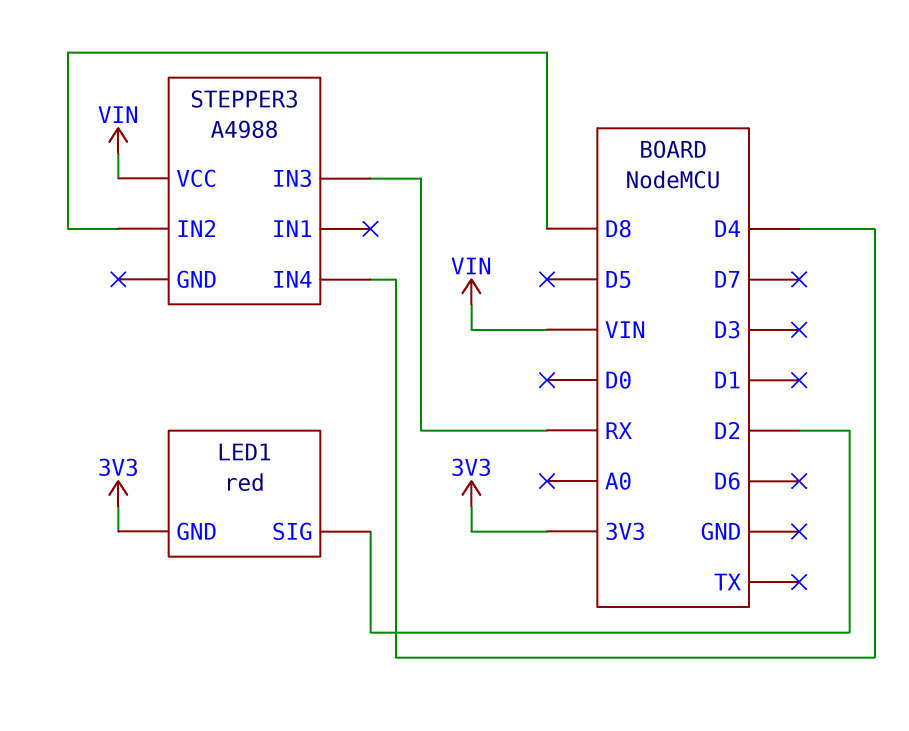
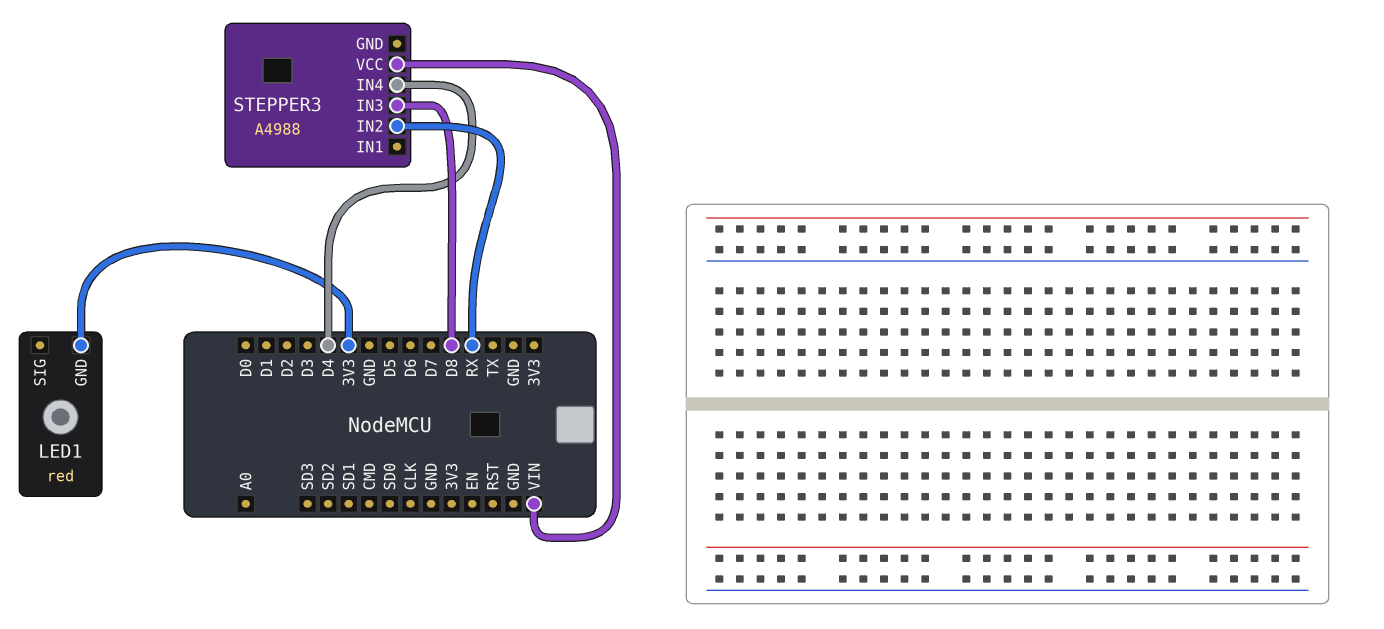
LED1 pin SIG: D2 -> none
STEPPER3 pin IN2: D8 -> RX
STEPPER3 pin IN3: RX -> D8

